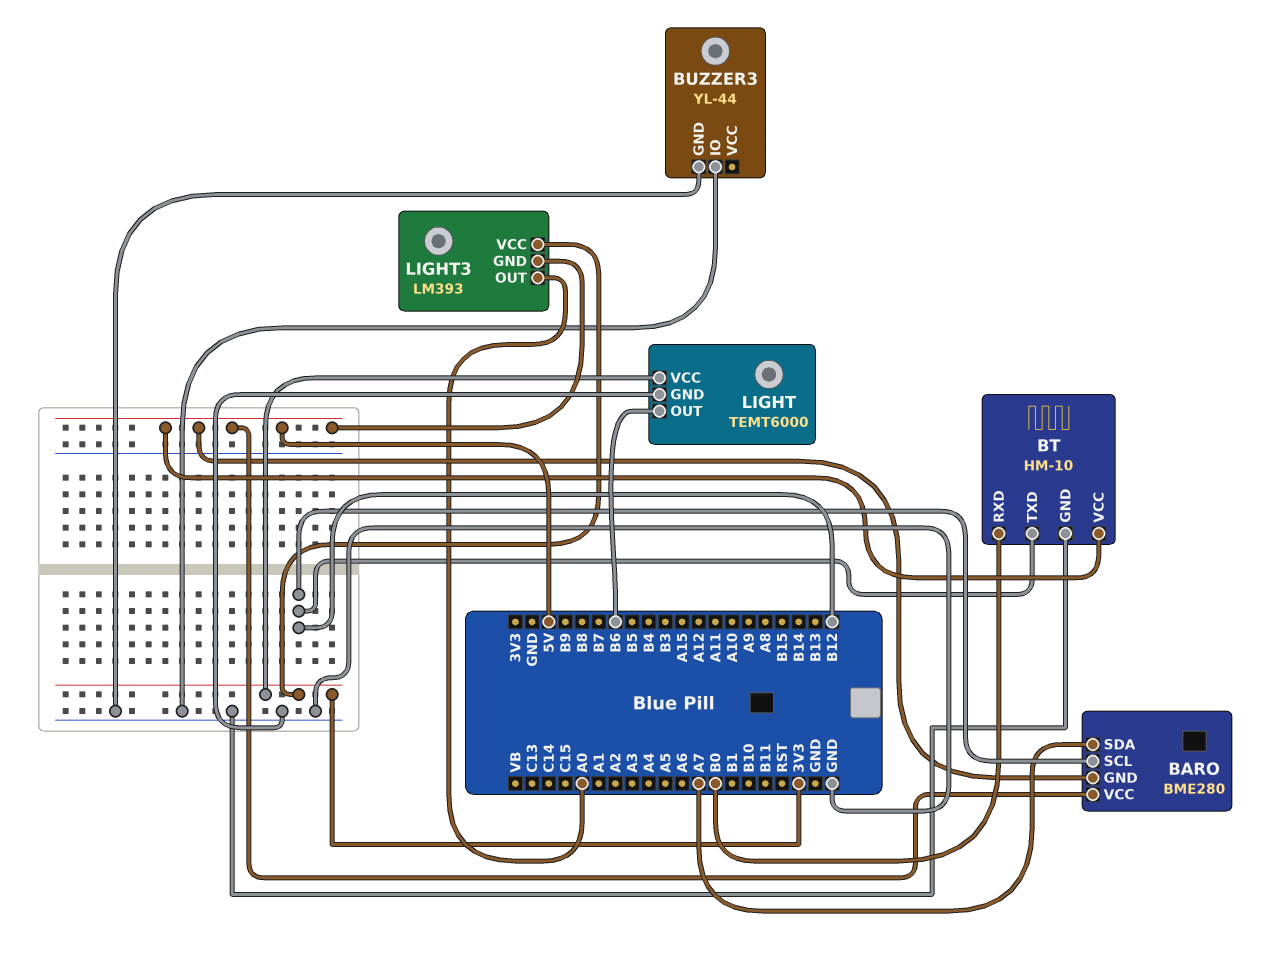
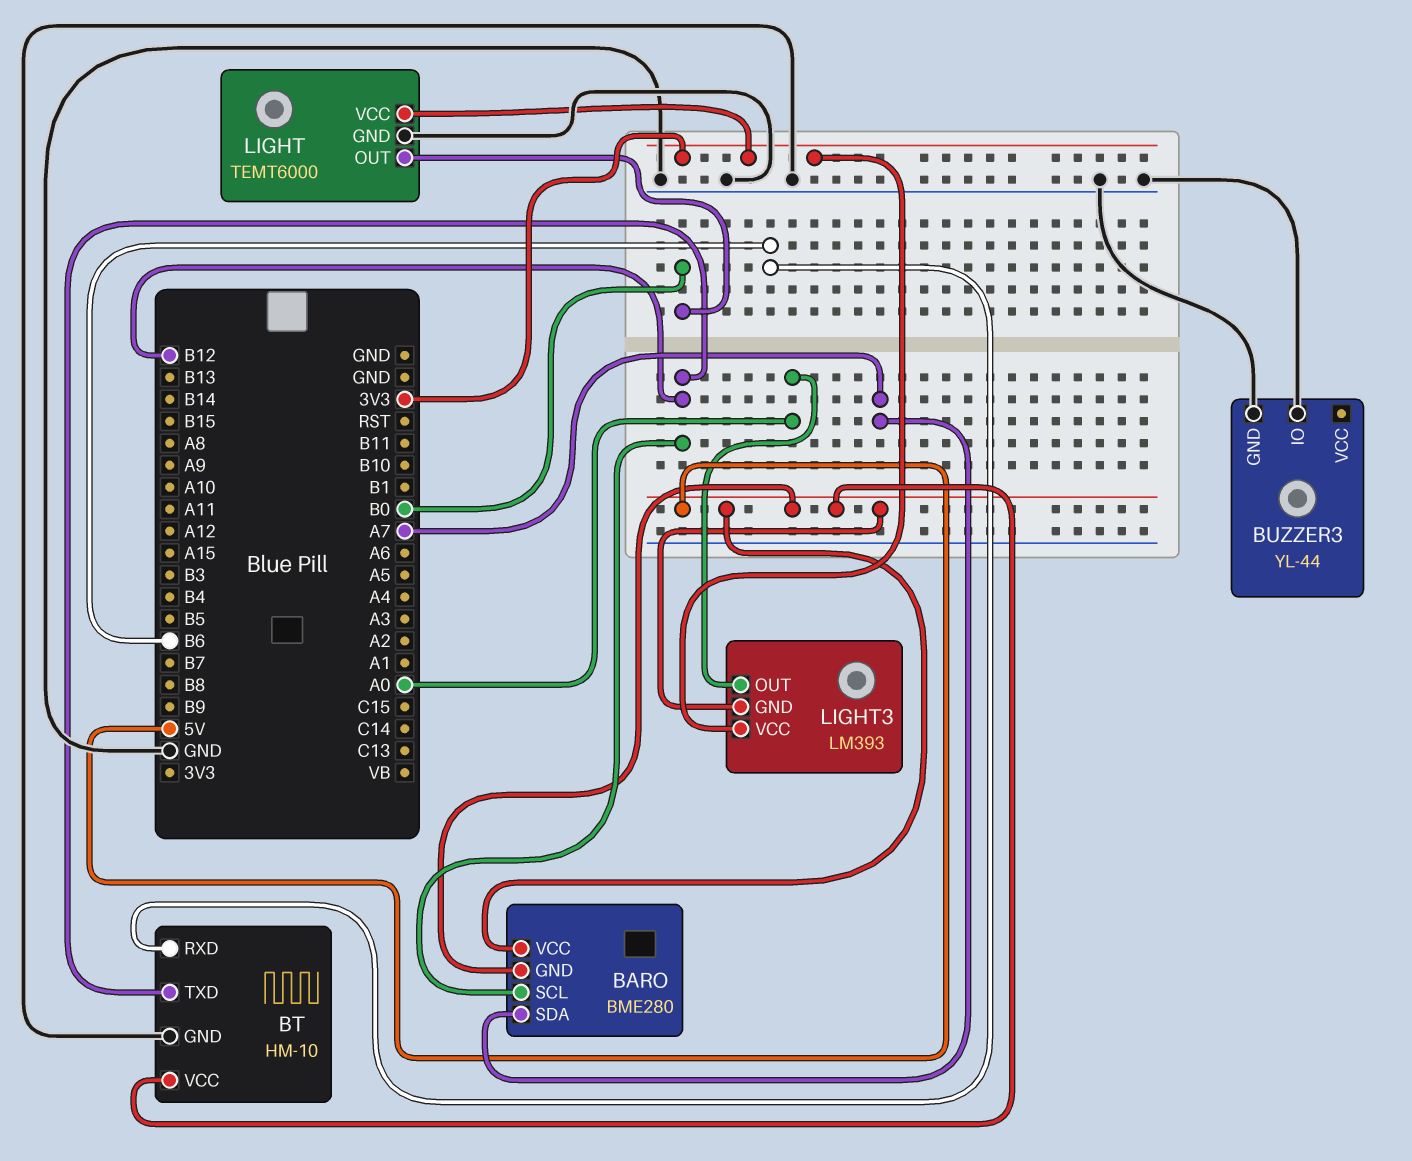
BT pin RXD: B0 -> B6
LIGHT pin OUT: B6 -> B0

